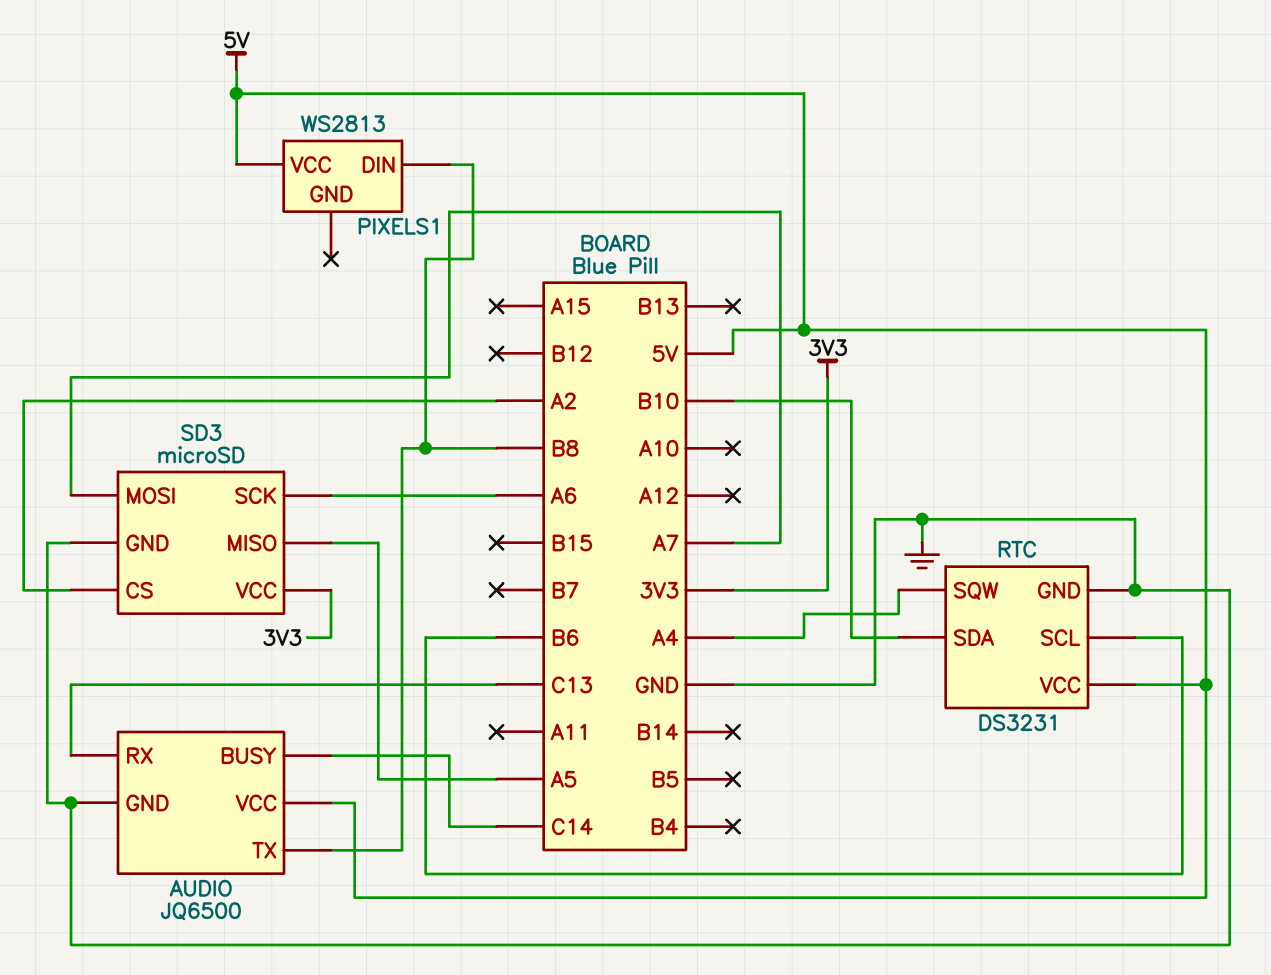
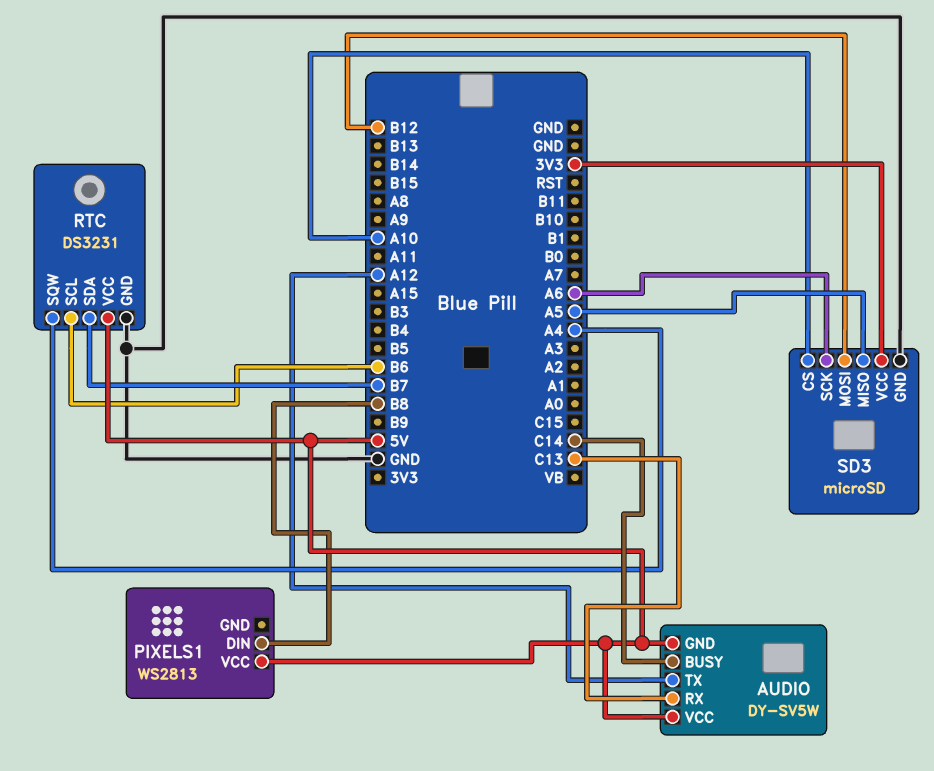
AUDIO: JQ6500 -> DY-SV5W
AUDIO pin GND: GND -> 5V
AUDIO pin TX: B8 -> A12
RTC pin SDA: B10 -> B7
SD3 pin CS: A2 -> A10
SD3 pin MOSI: A7 -> B12

